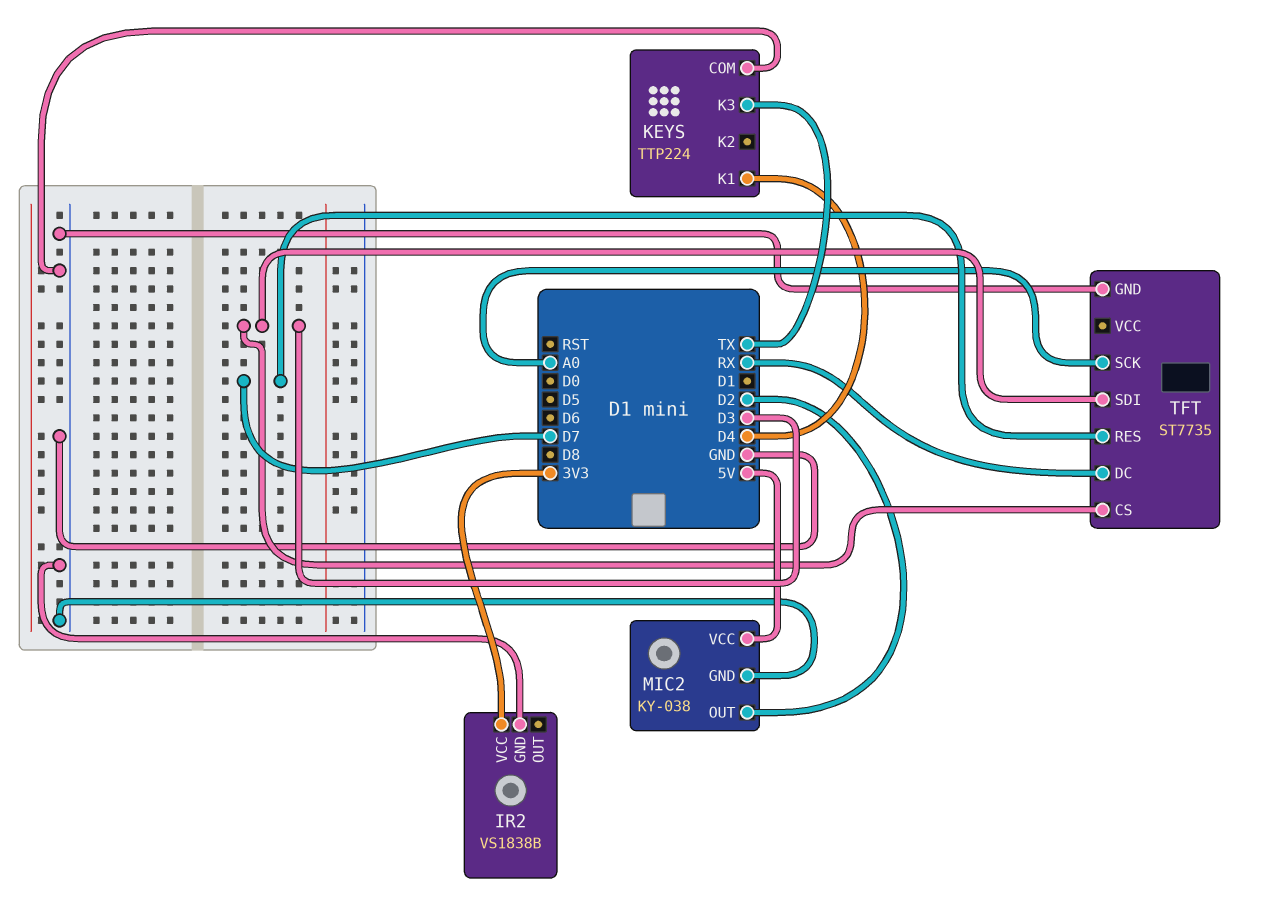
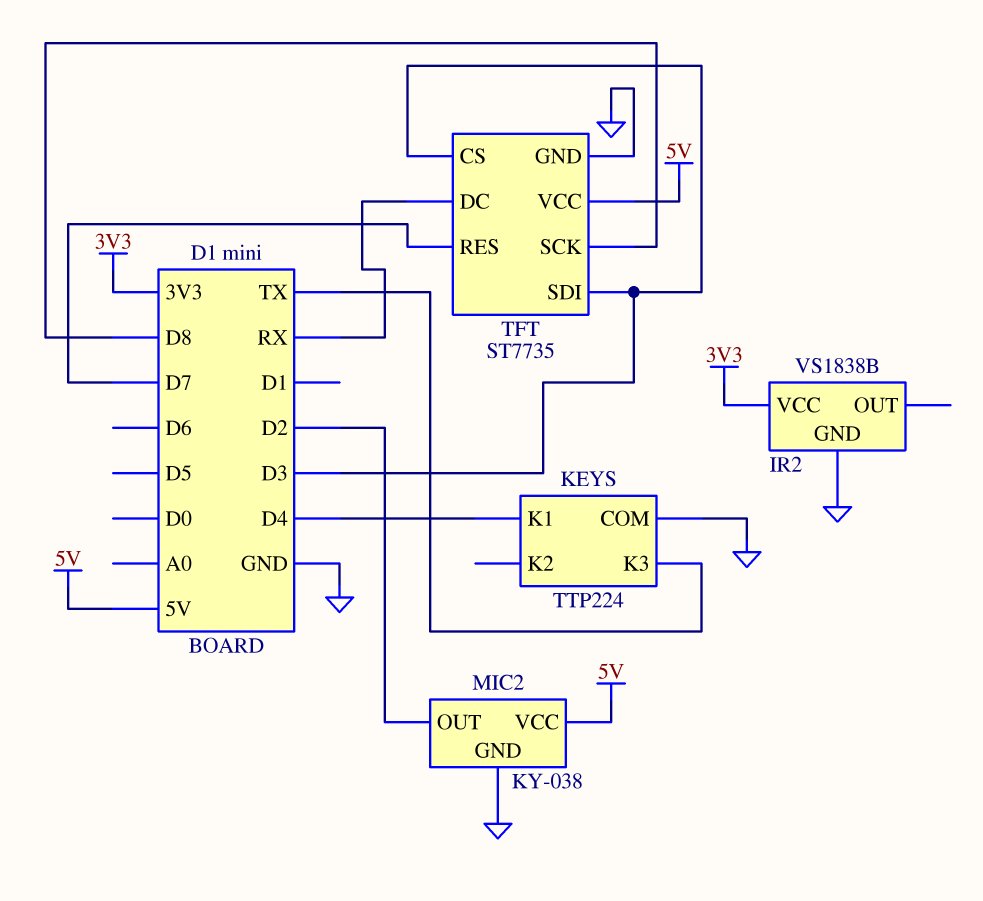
TFT pin SCK: A0 -> D8
TFT pin VCC: none -> 5V

